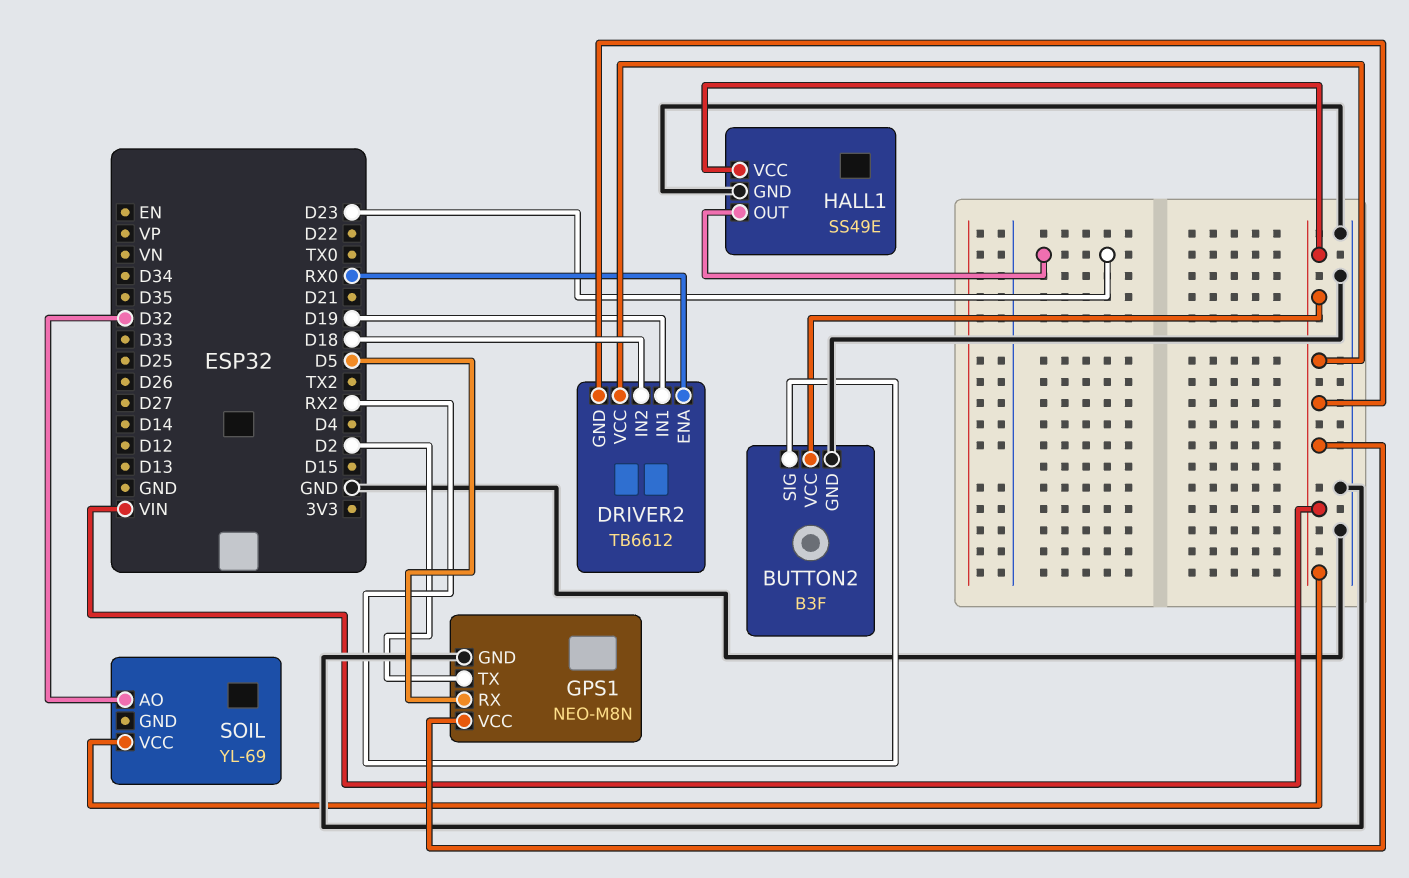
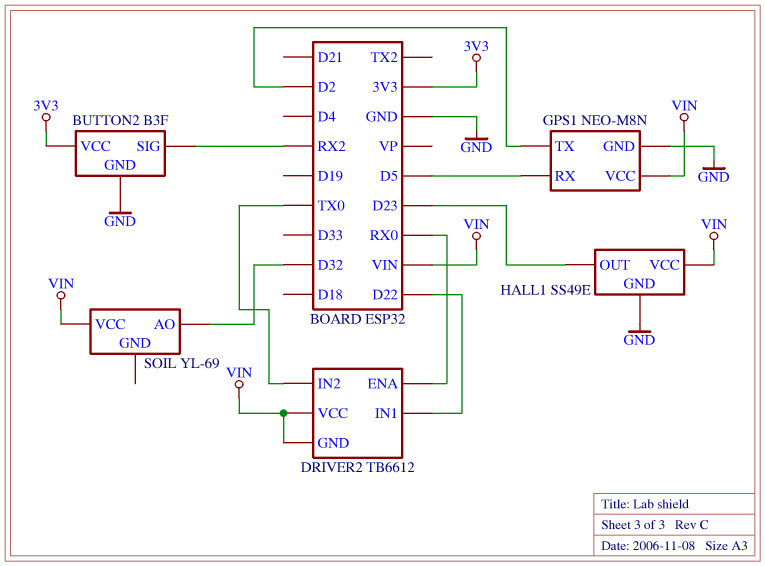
BUTTON2 pin VCC: VIN -> 3V3
DRIVER2 pin IN1: D19 -> D22
DRIVER2 pin IN2: D18 -> TX0

